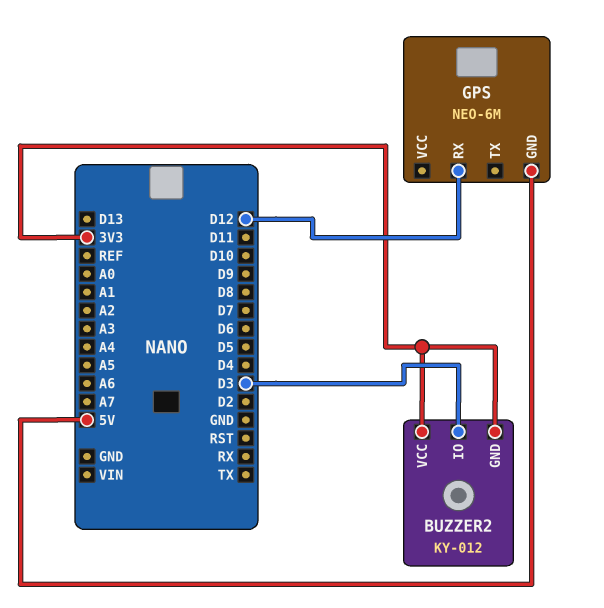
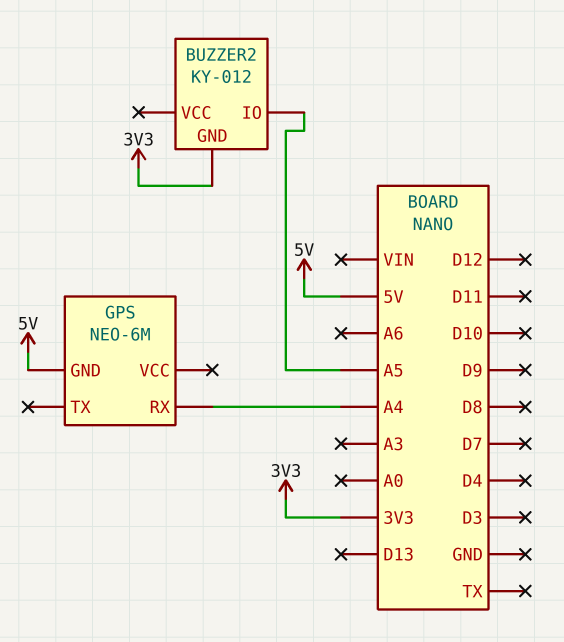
BUZZER2 pin IO: D3 -> A5
BUZZER2 pin VCC: 3V3 -> none
GPS pin RX: D12 -> A4

